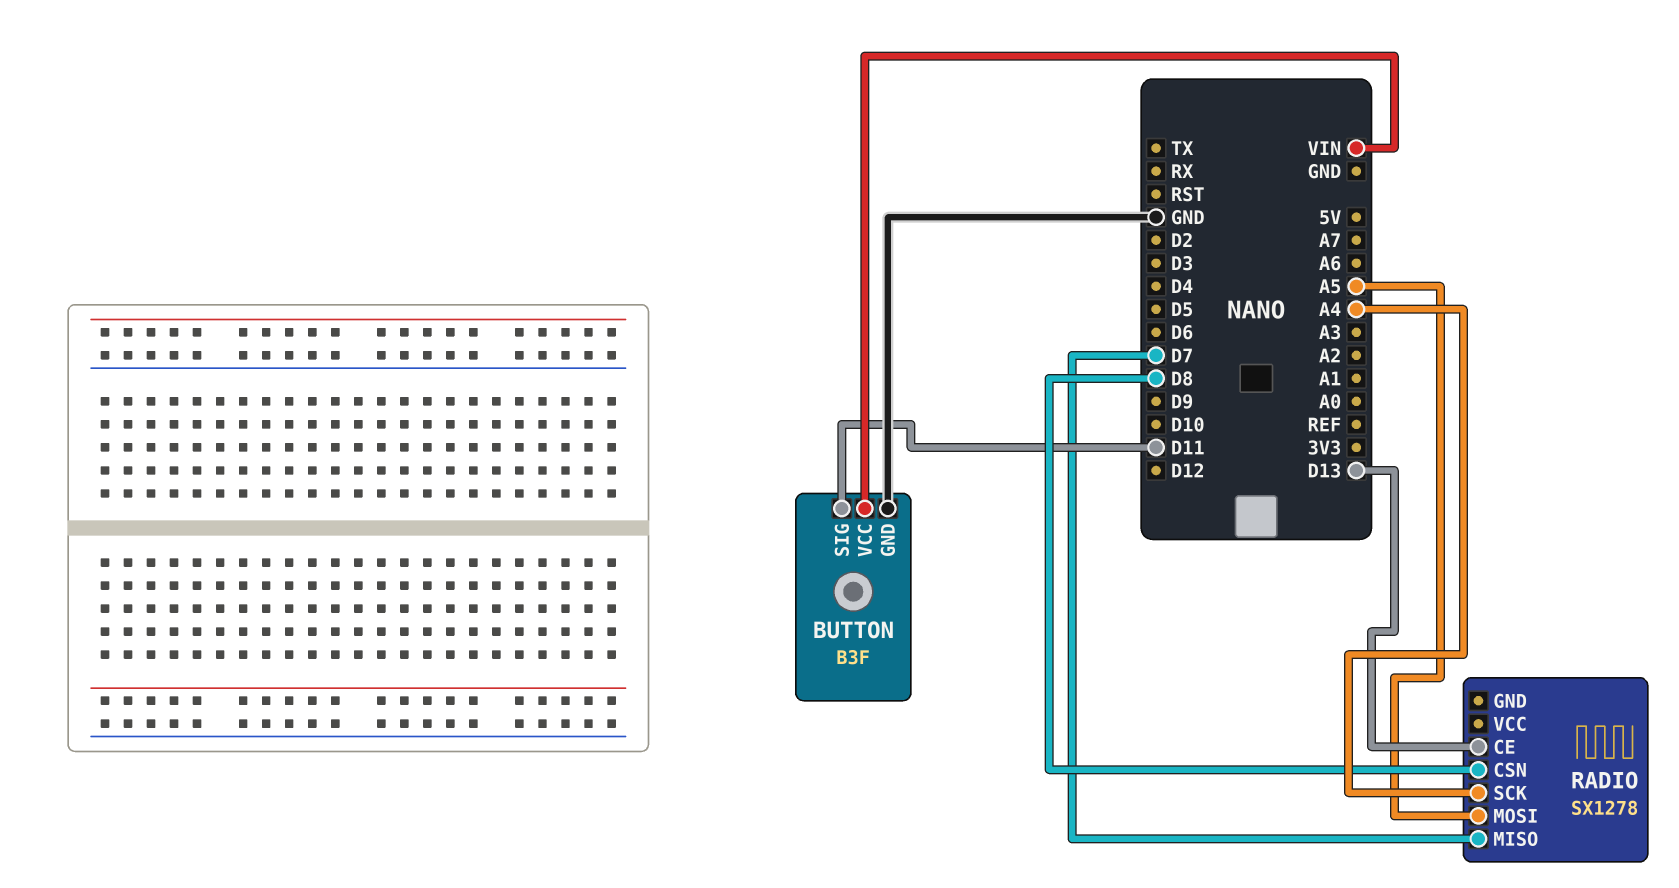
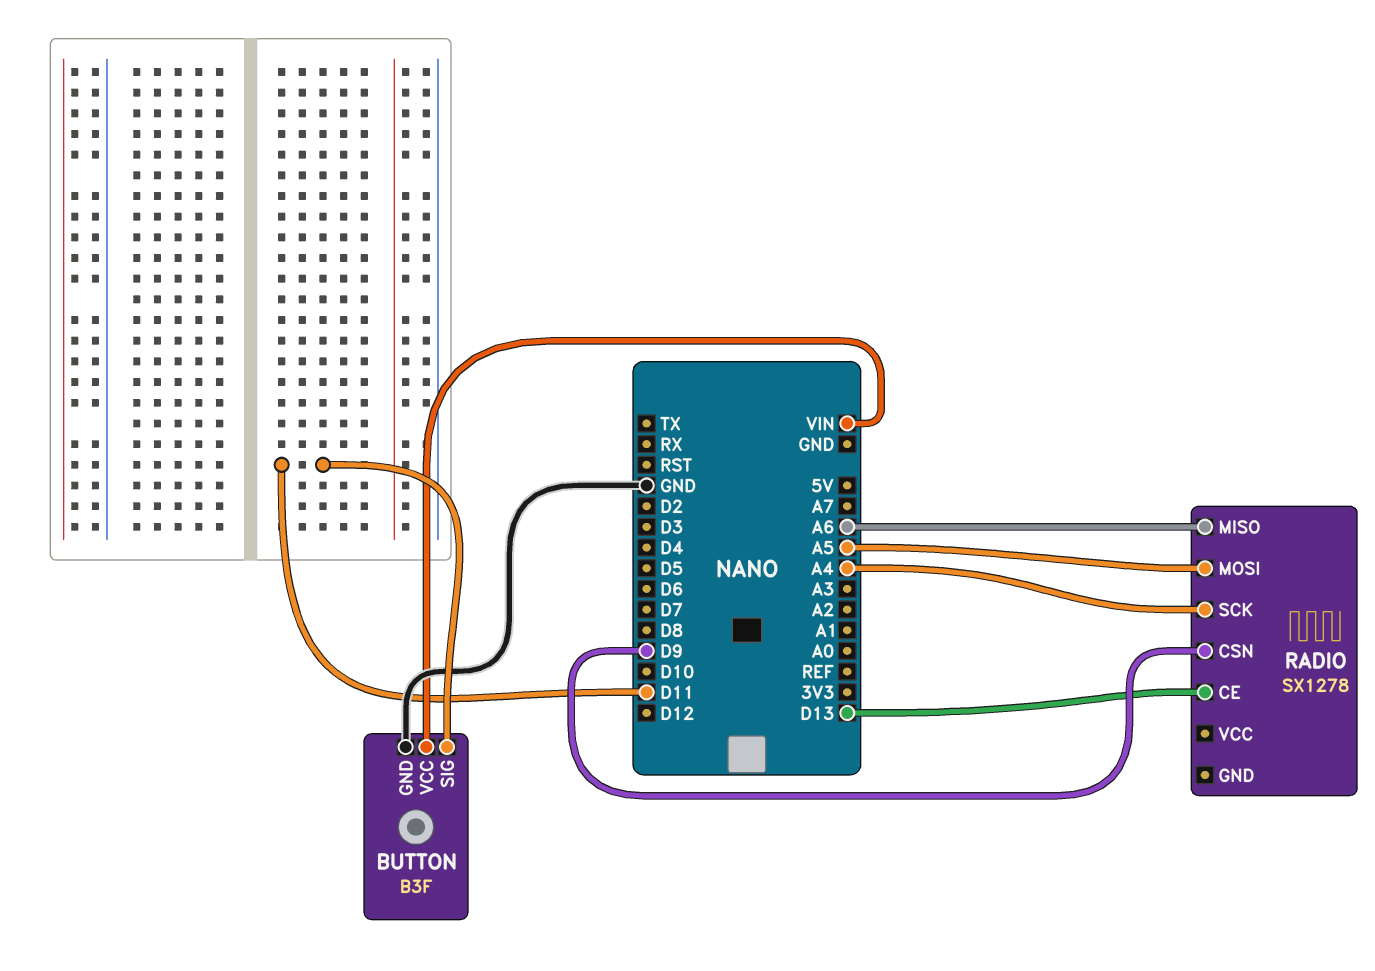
RADIO pin CSN: D8 -> D9
RADIO pin MISO: D7 -> A6

